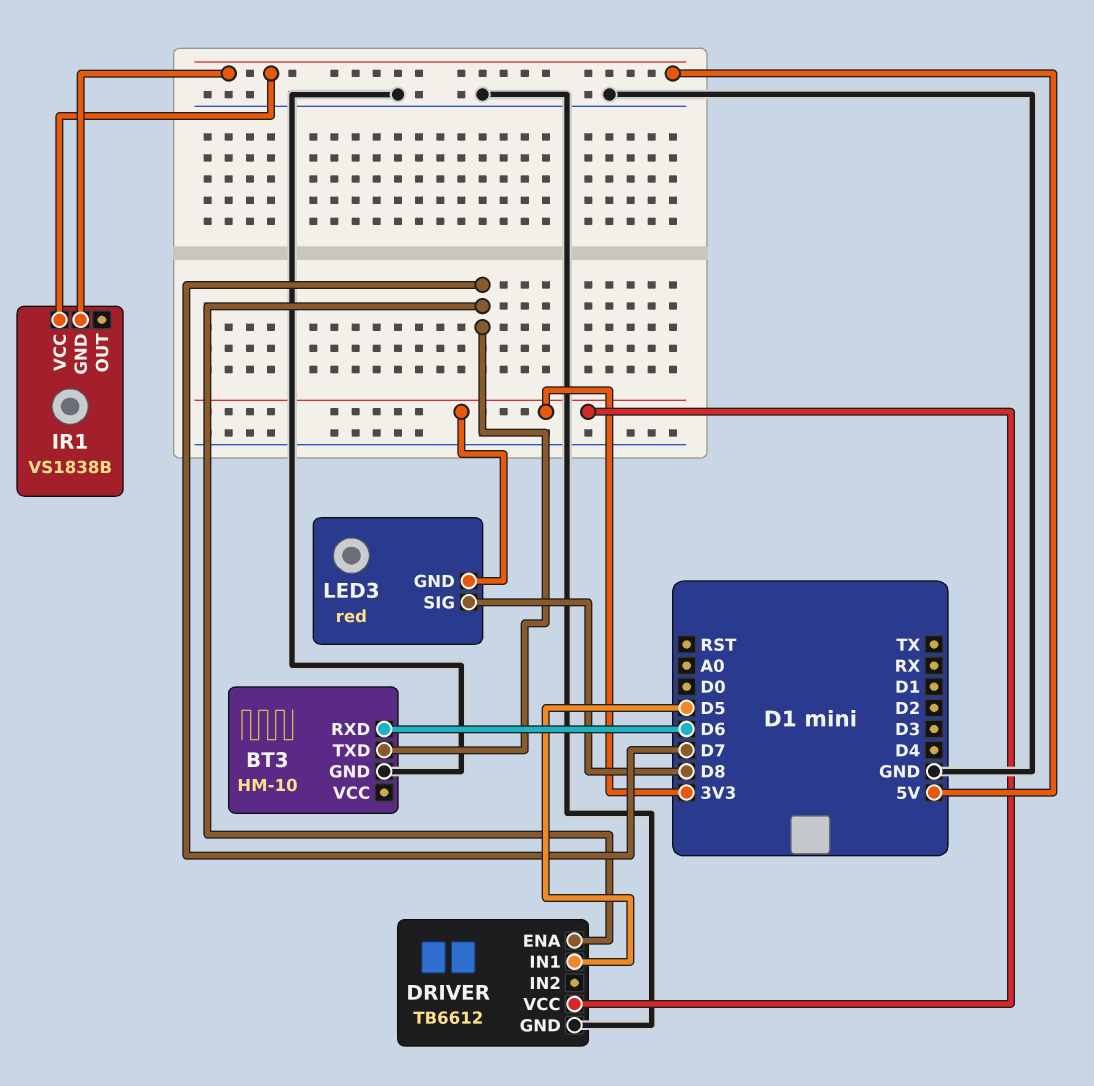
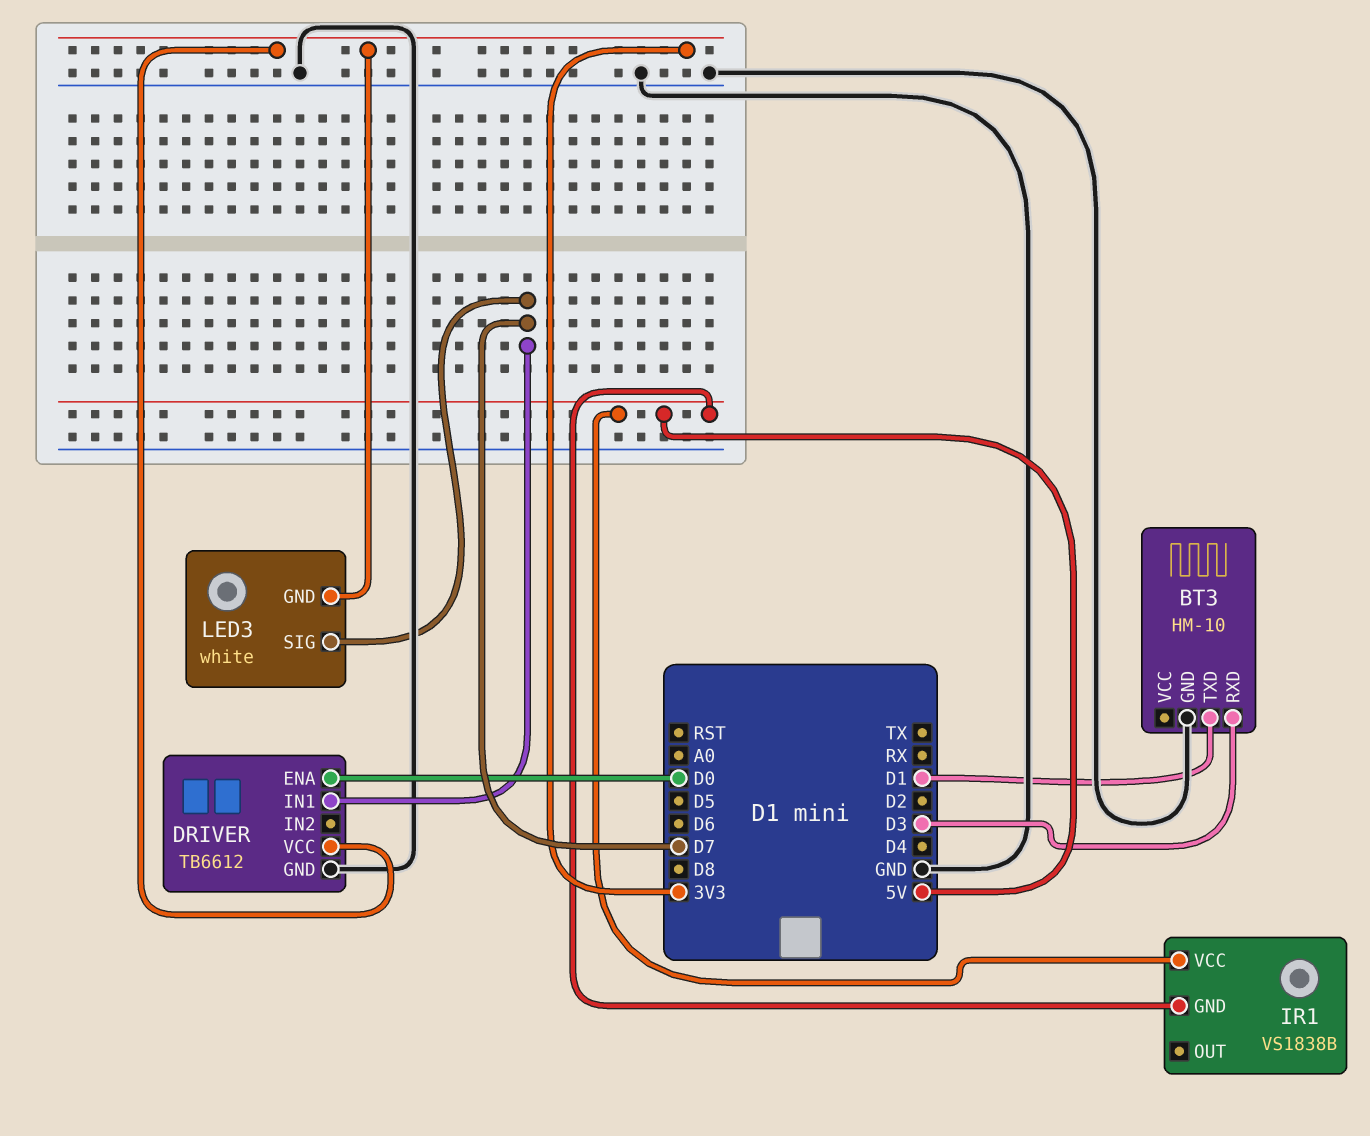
BT3 pin RXD: D6 -> D3
BT3 pin TXD: D7 -> D1
DRIVER pin ENA: D7 -> D0
DRIVER pin IN1: D5 -> D7
LED3: red -> white
LED3 pin SIG: D8 -> D7

